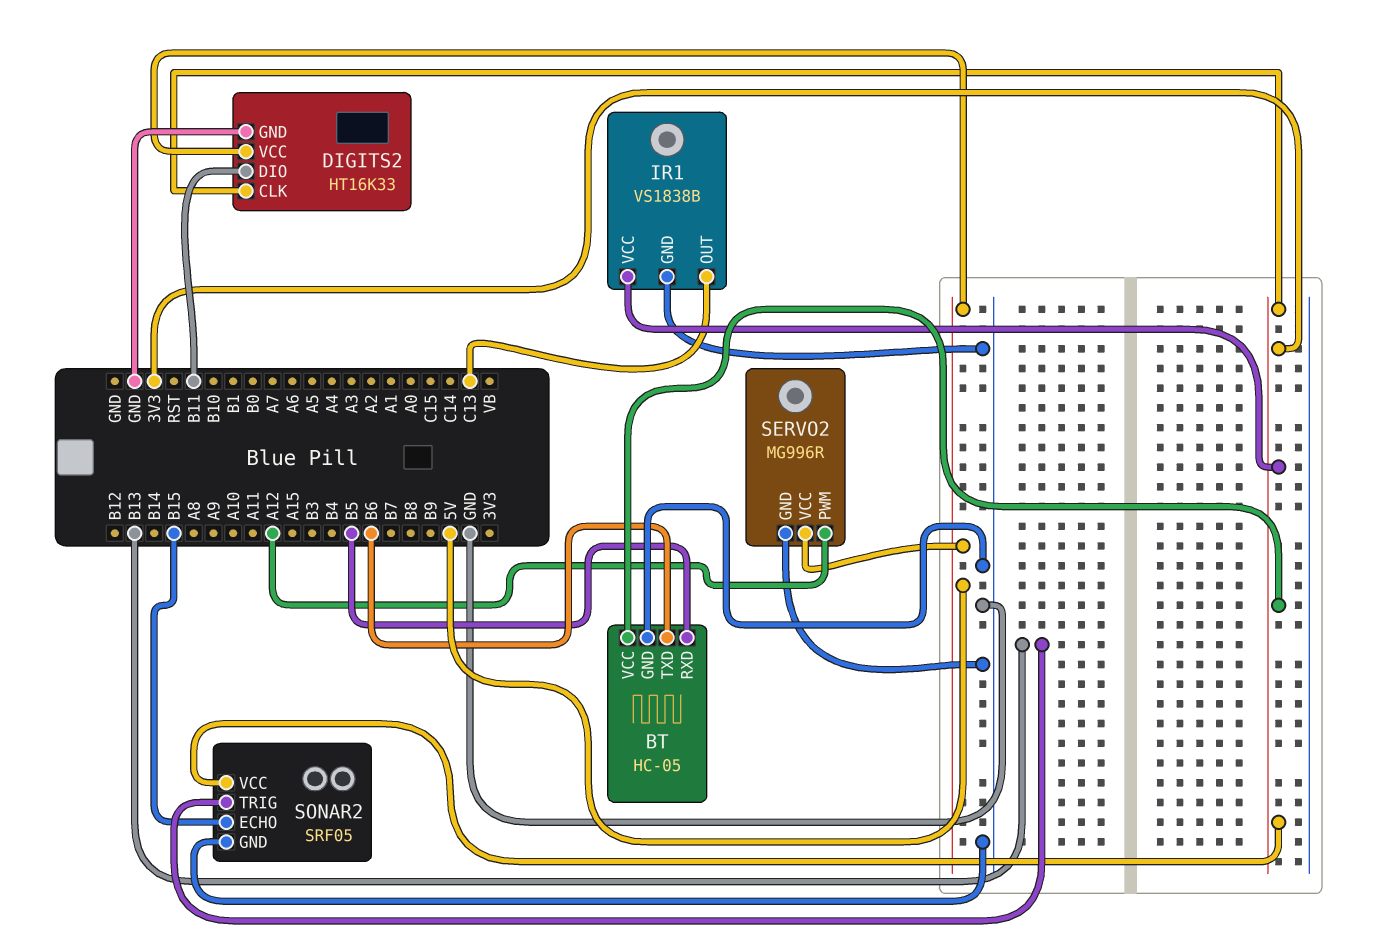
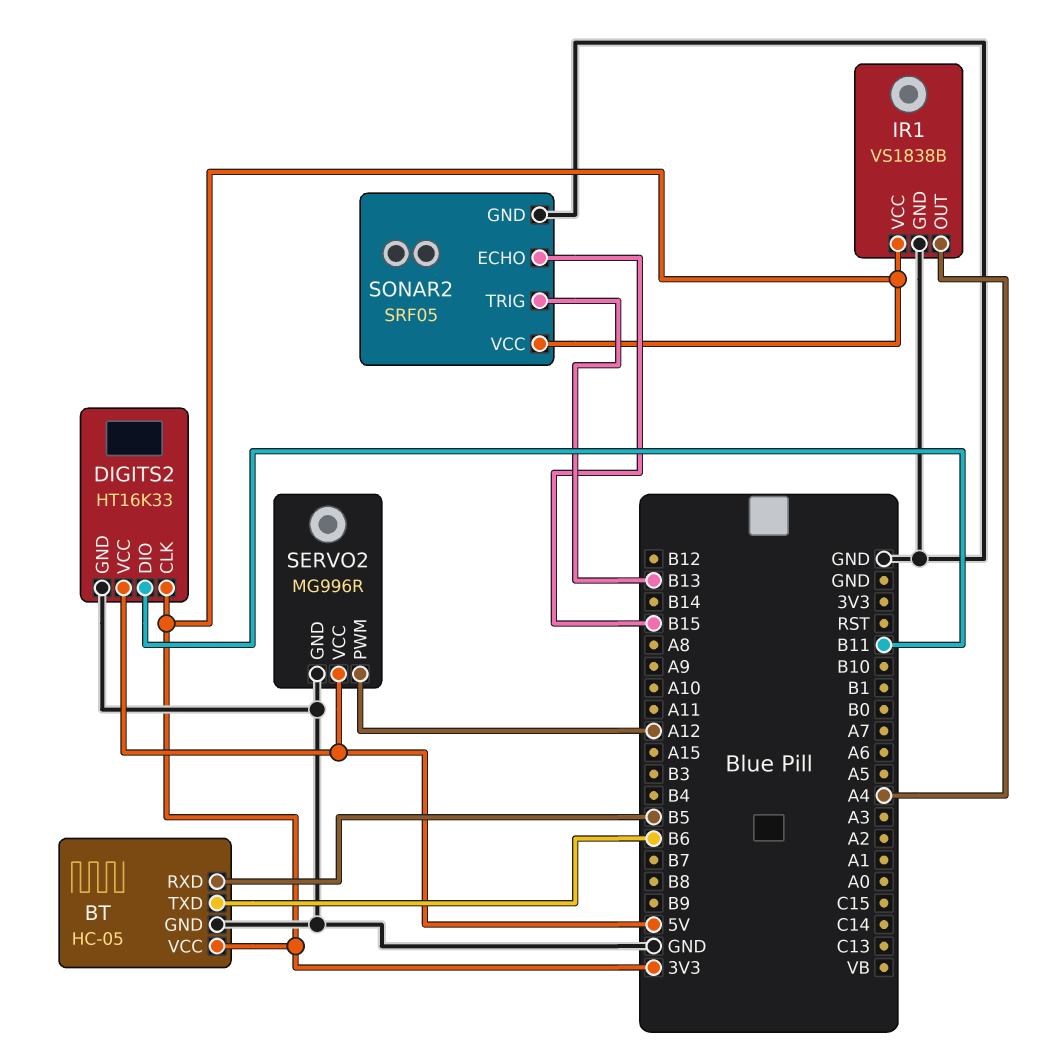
IR1 pin OUT: C13 -> A4

